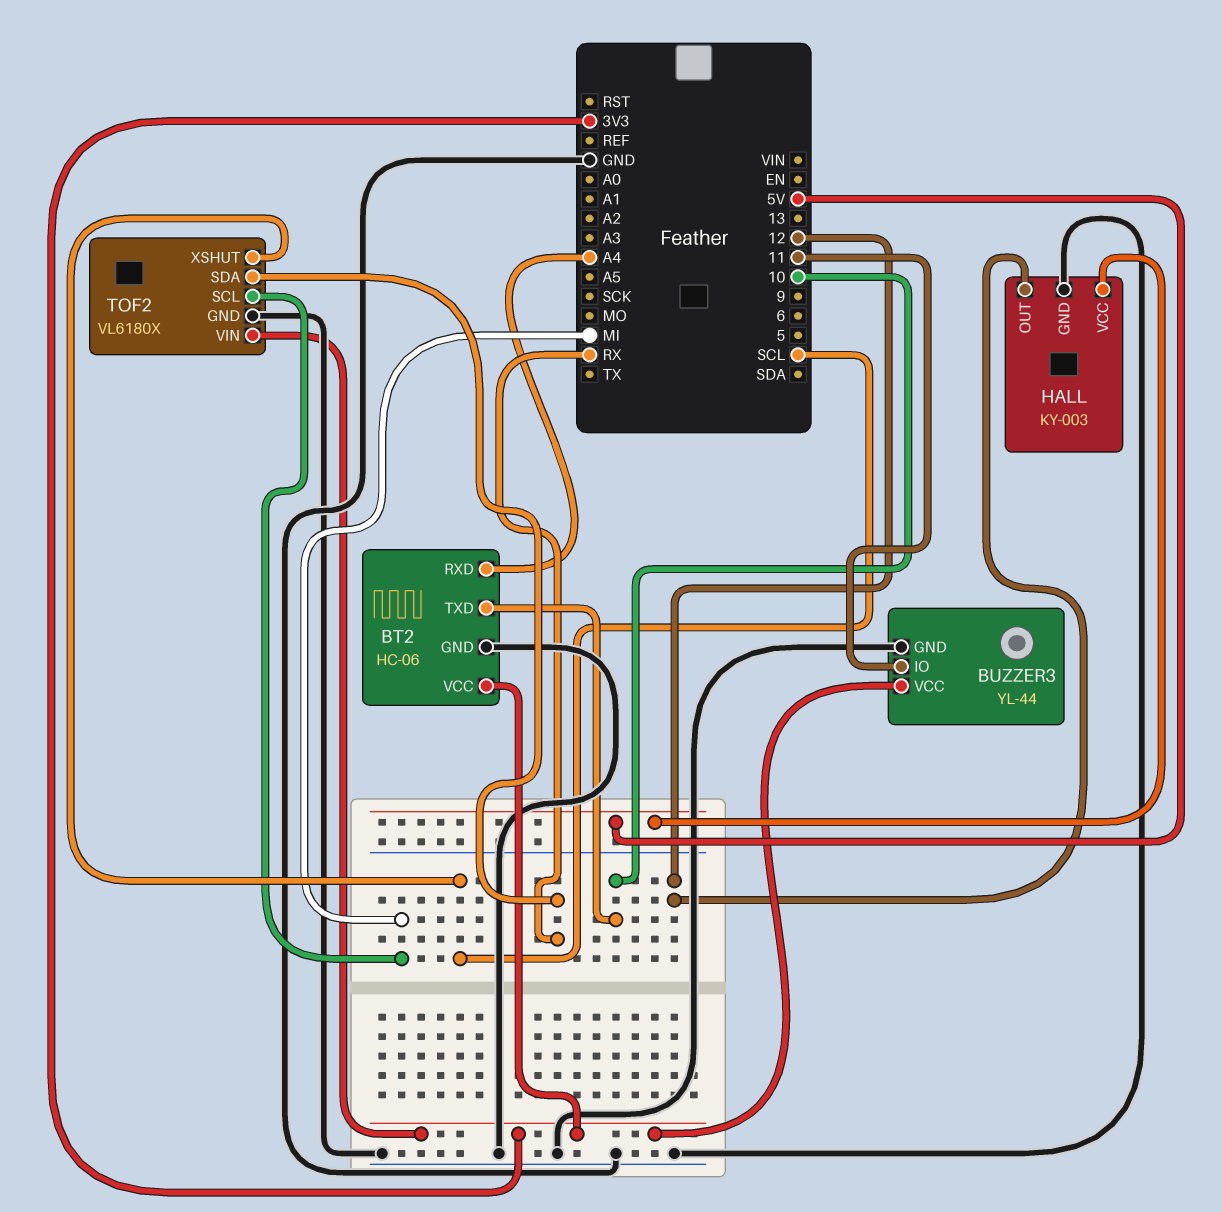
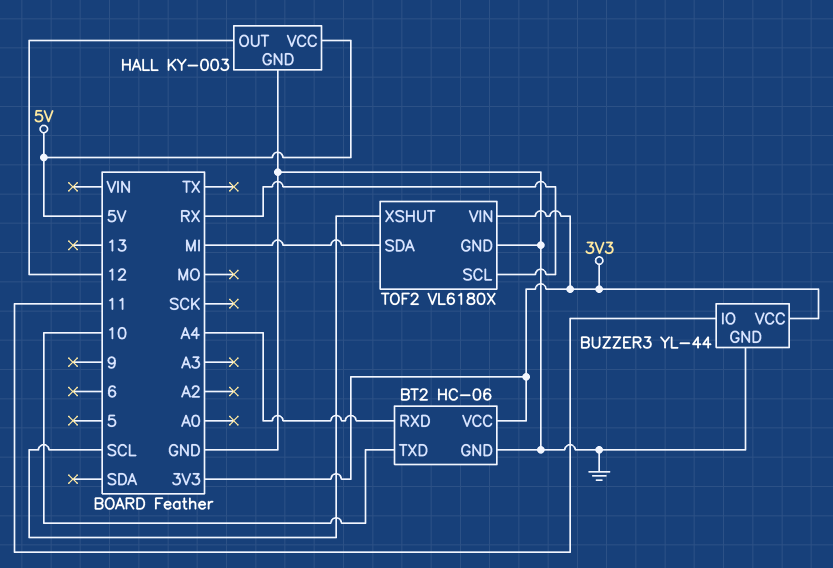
TOF2 pin SCL: MI -> RX
TOF2 pin SDA: RX -> MI

